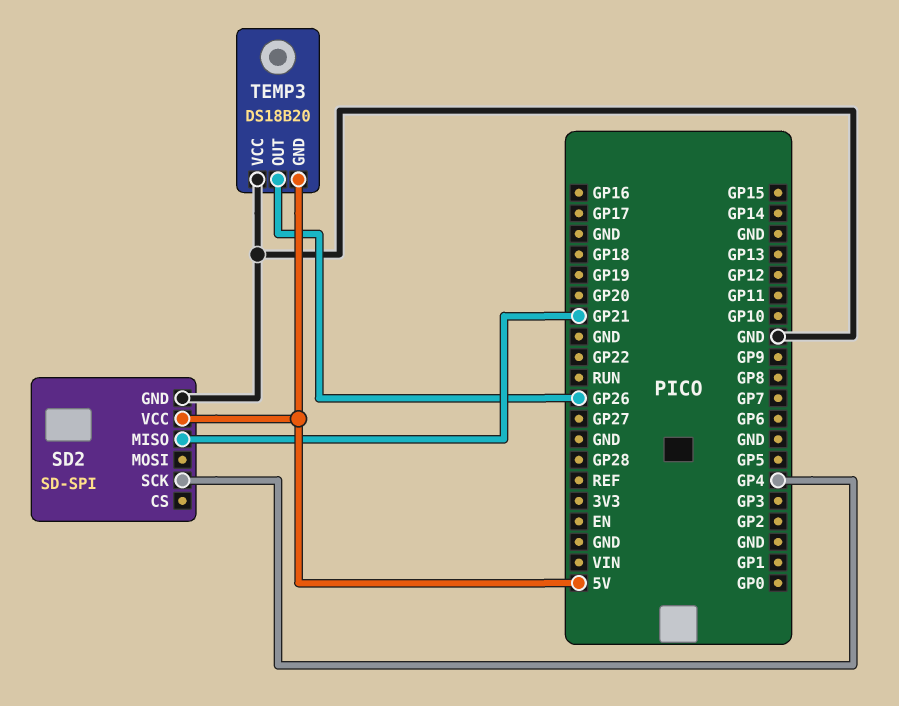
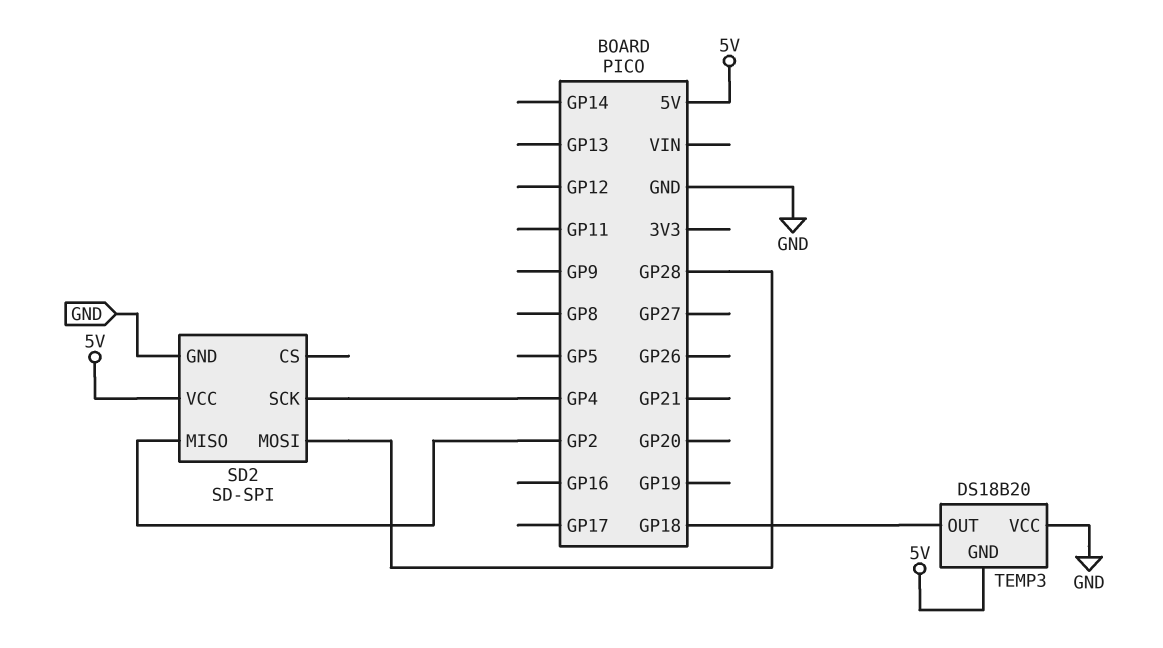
SD2 pin MISO: GP21 -> GP2
SD2 pin MOSI: none -> GP28
TEMP3 pin OUT: GP26 -> GP18

